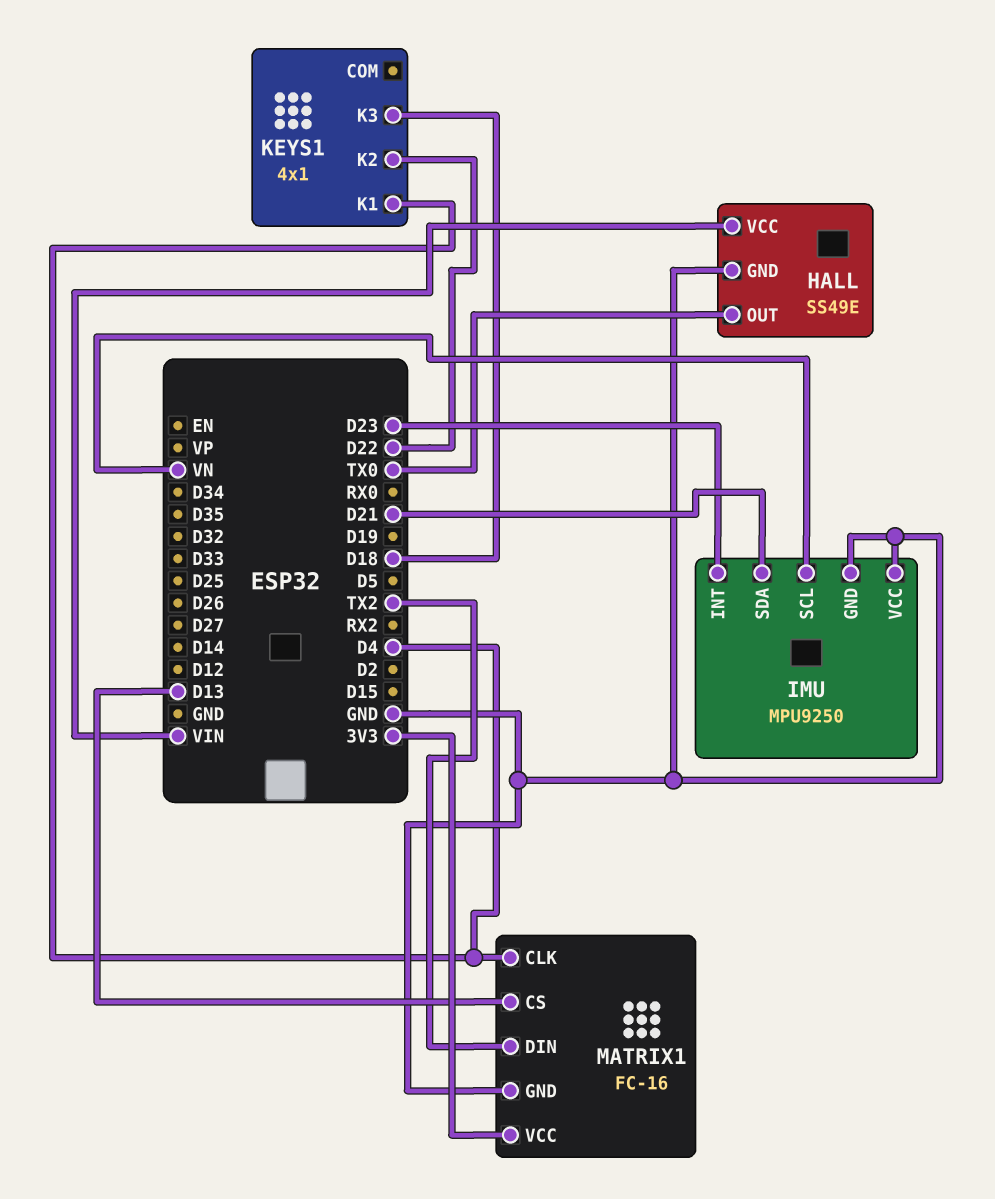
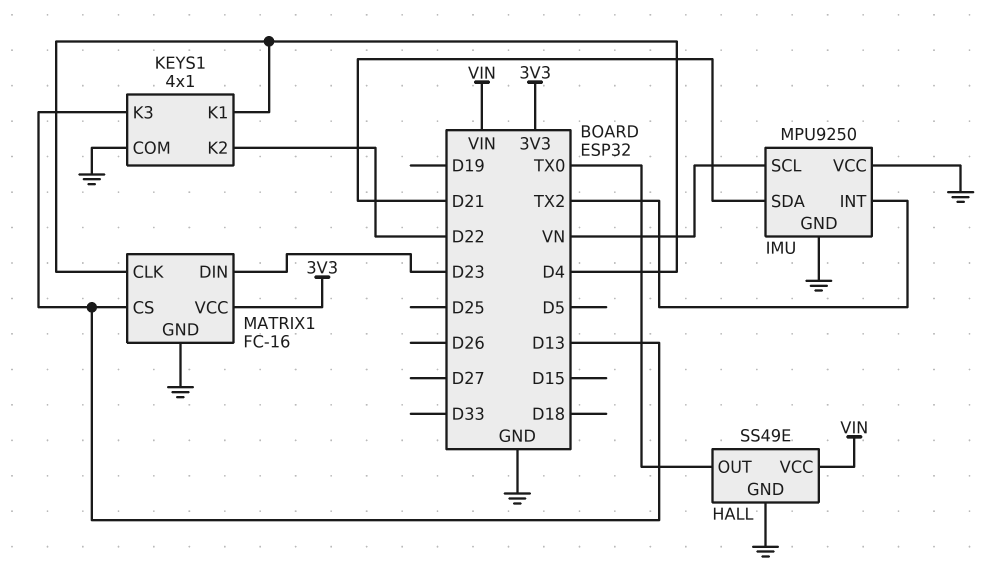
IMU pin INT: D23 -> TX2
KEYS1 pin COM: none -> GND
KEYS1 pin K3: D18 -> D13
MATRIX1 pin DIN: TX2 -> D23

